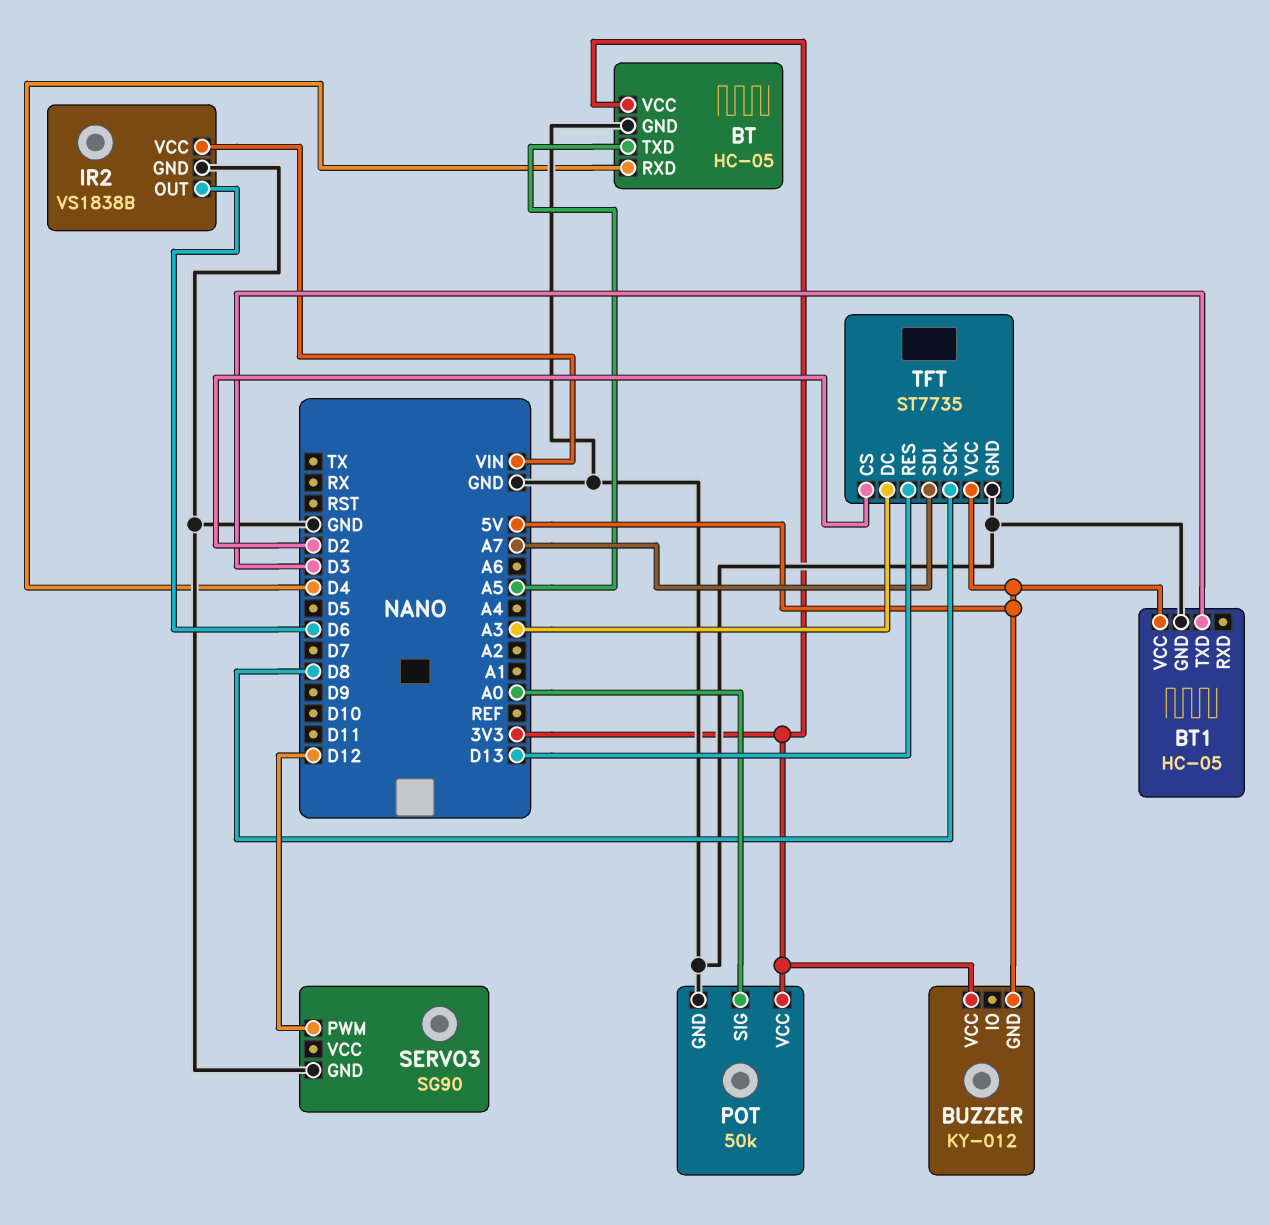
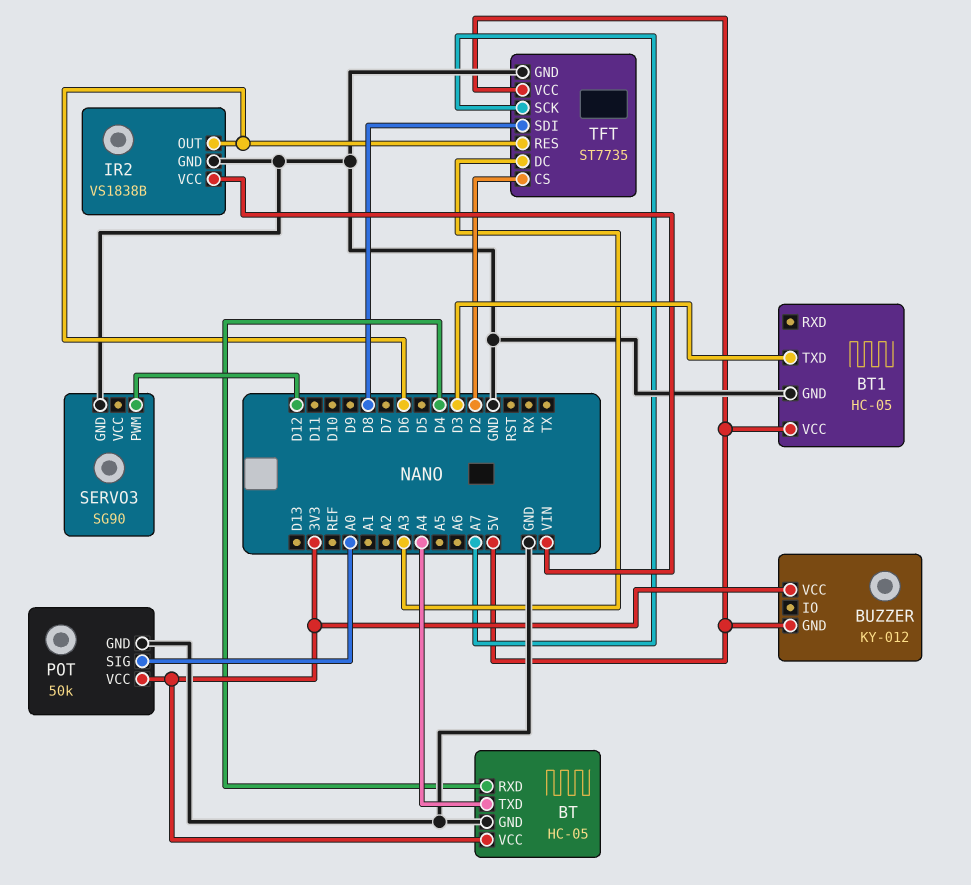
BT pin TXD: A5 -> A4
TFT pin RES: D13 -> D6
TFT pin SCK: D8 -> A7
TFT pin SDI: A7 -> D8

